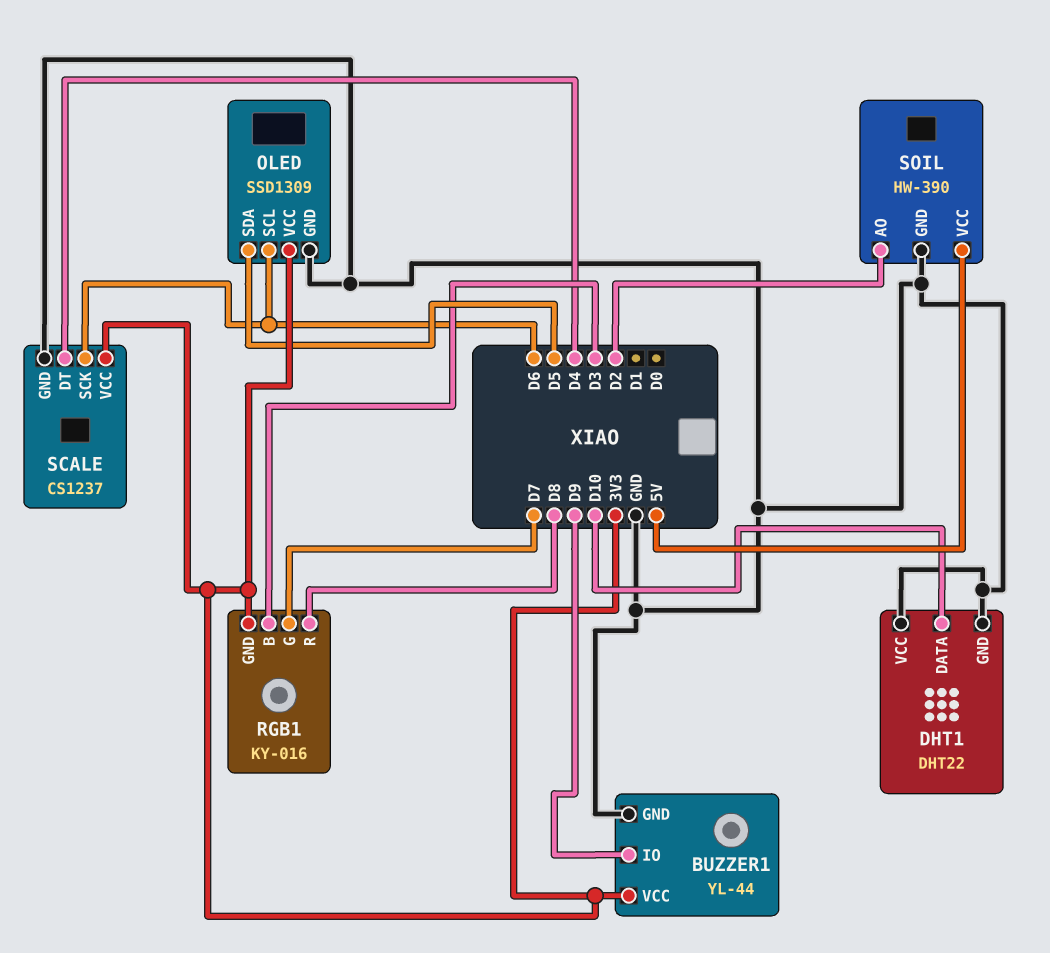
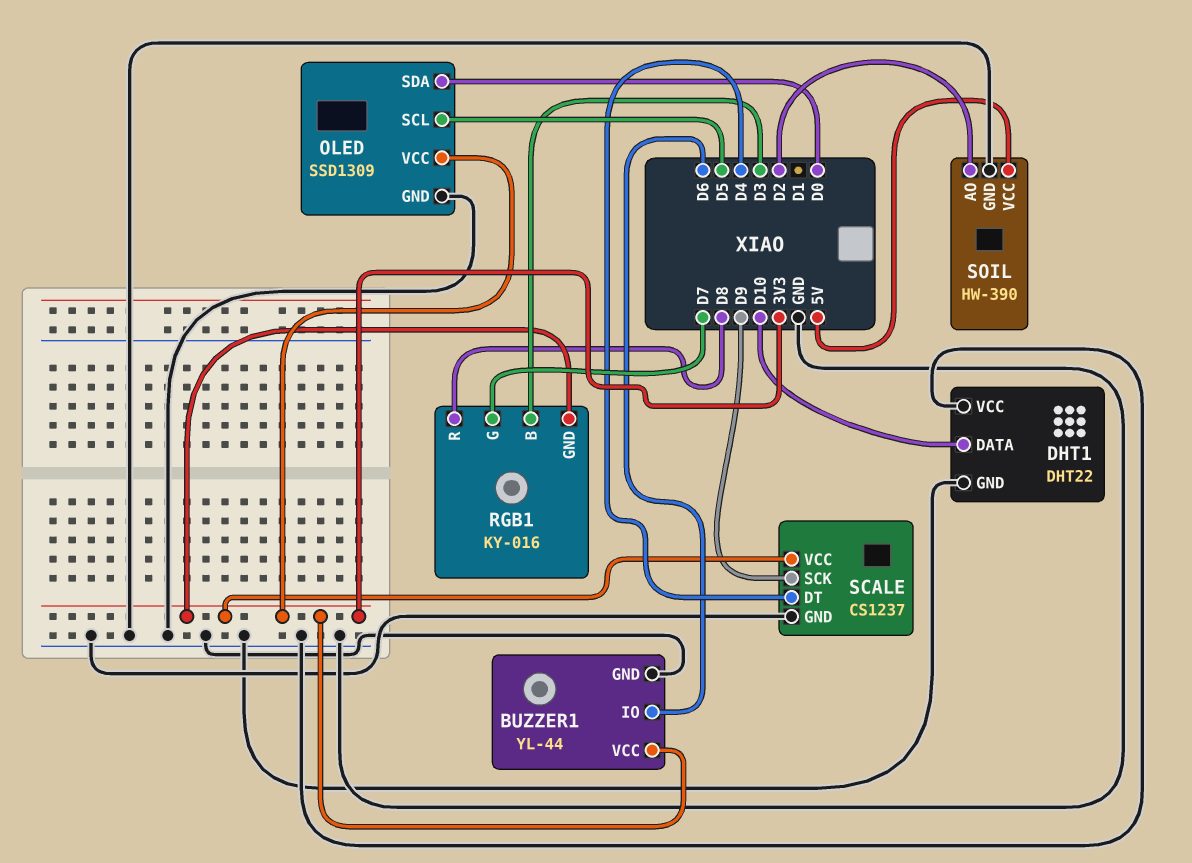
BUZZER1 pin IO: D9 -> D6
OLED pin SCL: D6 -> D5
OLED pin SDA: D5 -> D0
SCALE pin SCK: D6 -> D9

